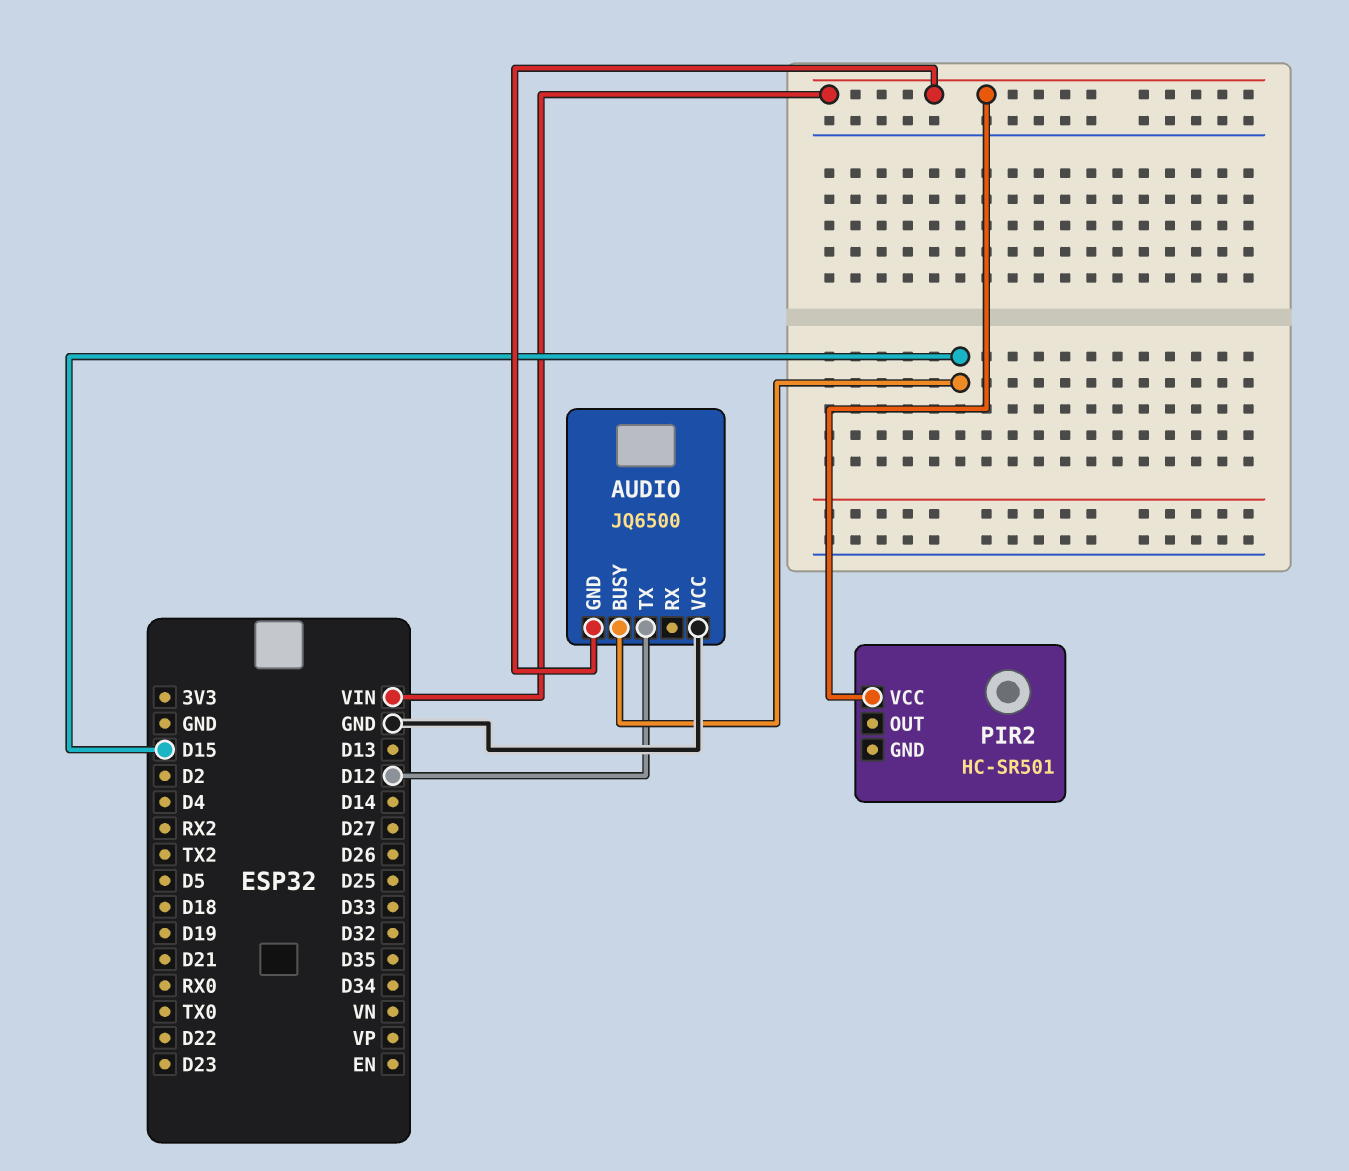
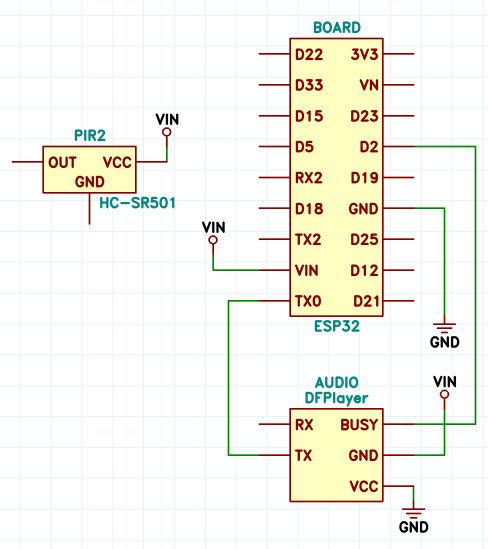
AUDIO: JQ6500 -> DFPlayer
AUDIO pin BUSY: D15 -> D2
AUDIO pin TX: D12 -> TX0

